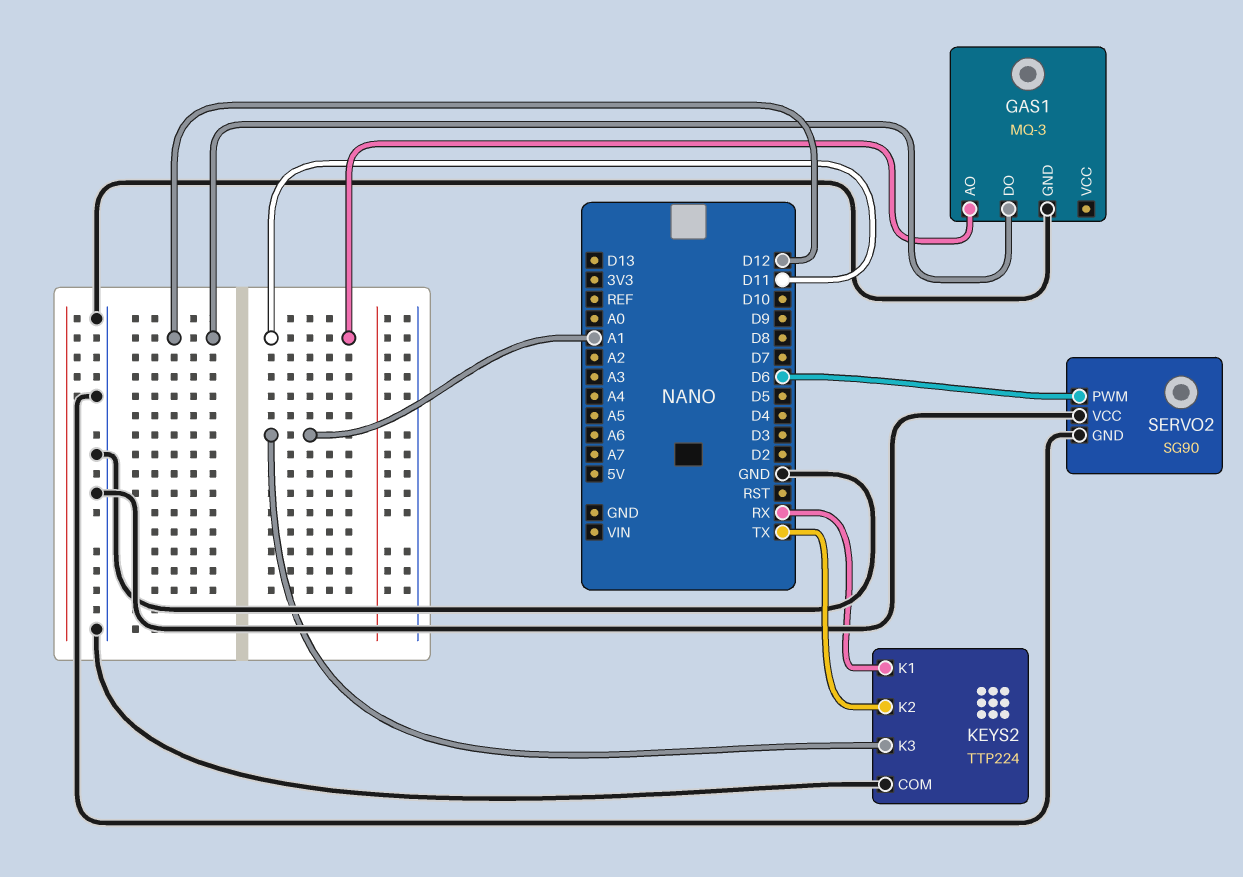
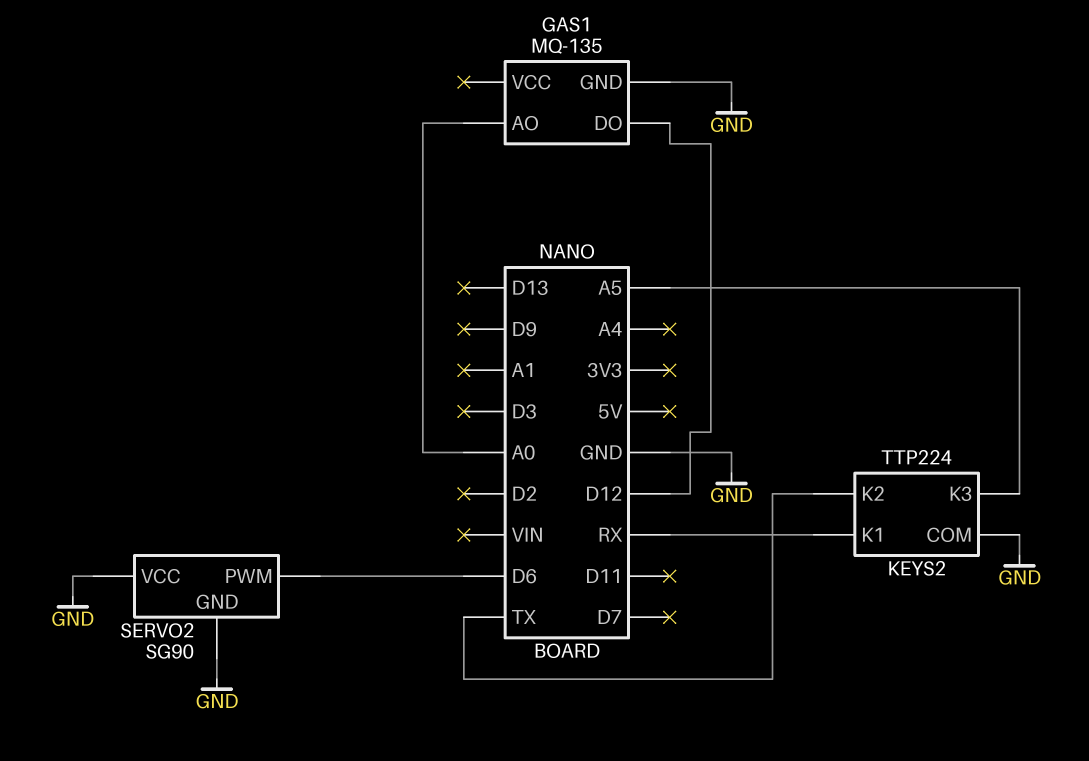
GAS1: MQ-3 -> MQ-135
GAS1 pin AO: D11 -> A0
KEYS2 pin K3: A1 -> A5

